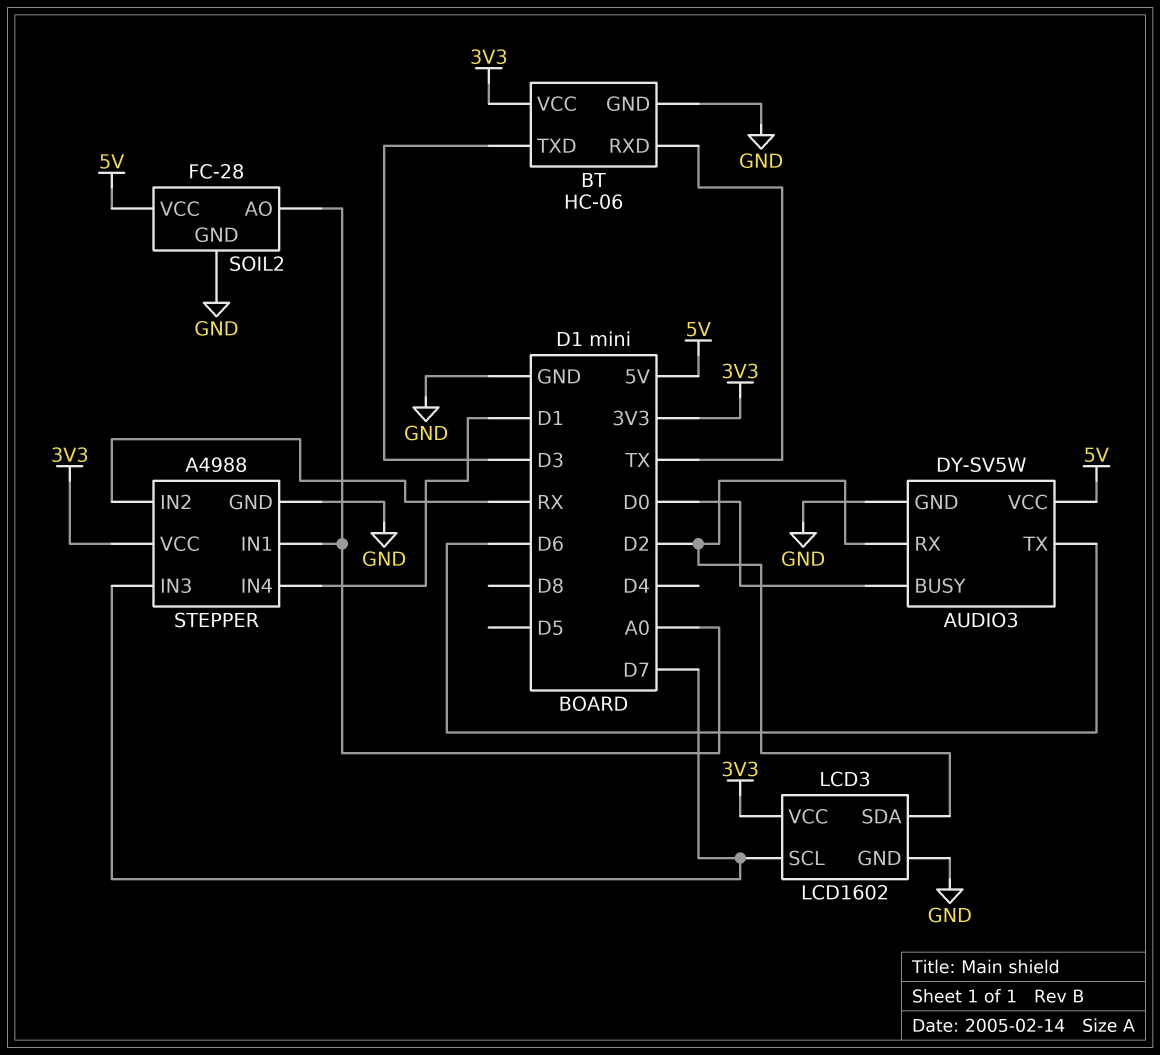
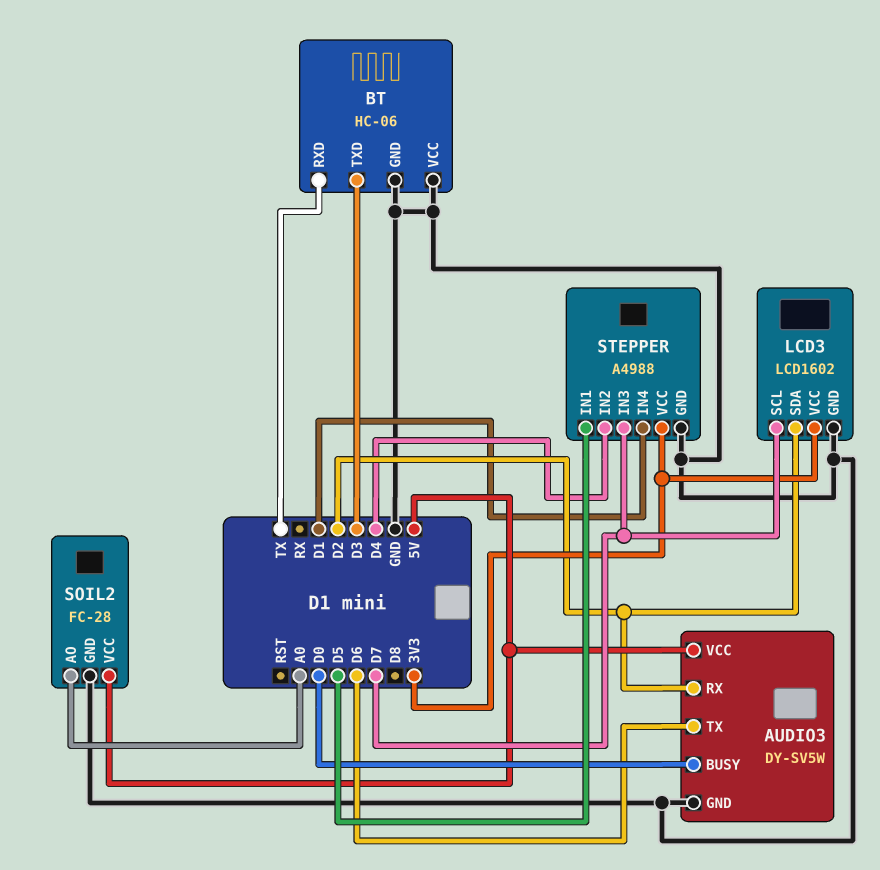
BT pin VCC: 3V3 -> GND
STEPPER pin IN1: A0 -> D5
STEPPER pin IN2: RX -> D4

